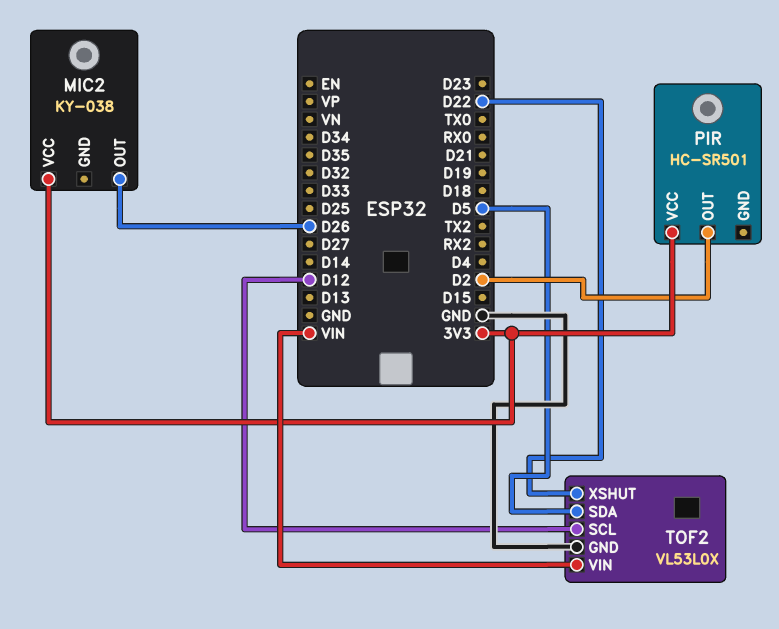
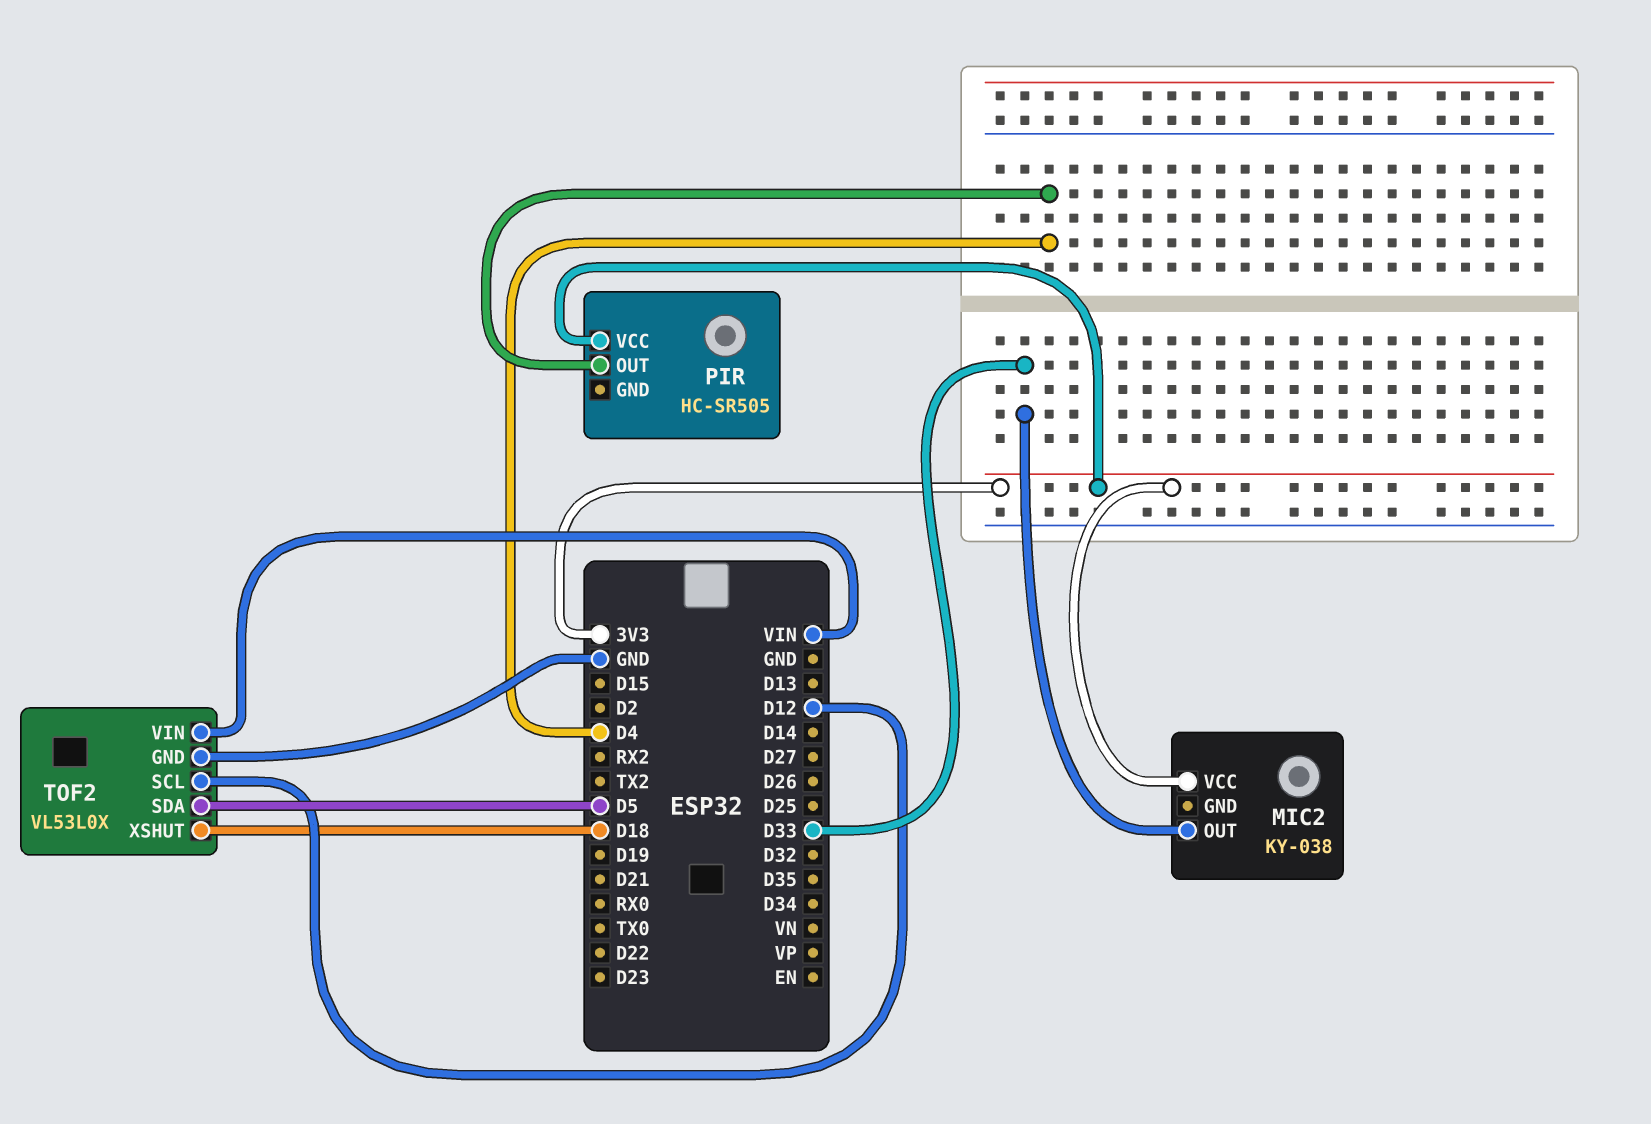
MIC2 pin OUT: D26 -> D33
PIR: HC-SR501 -> HC-SR505
PIR pin OUT: D2 -> D4
TOF2 pin XSHUT: D22 -> D18

